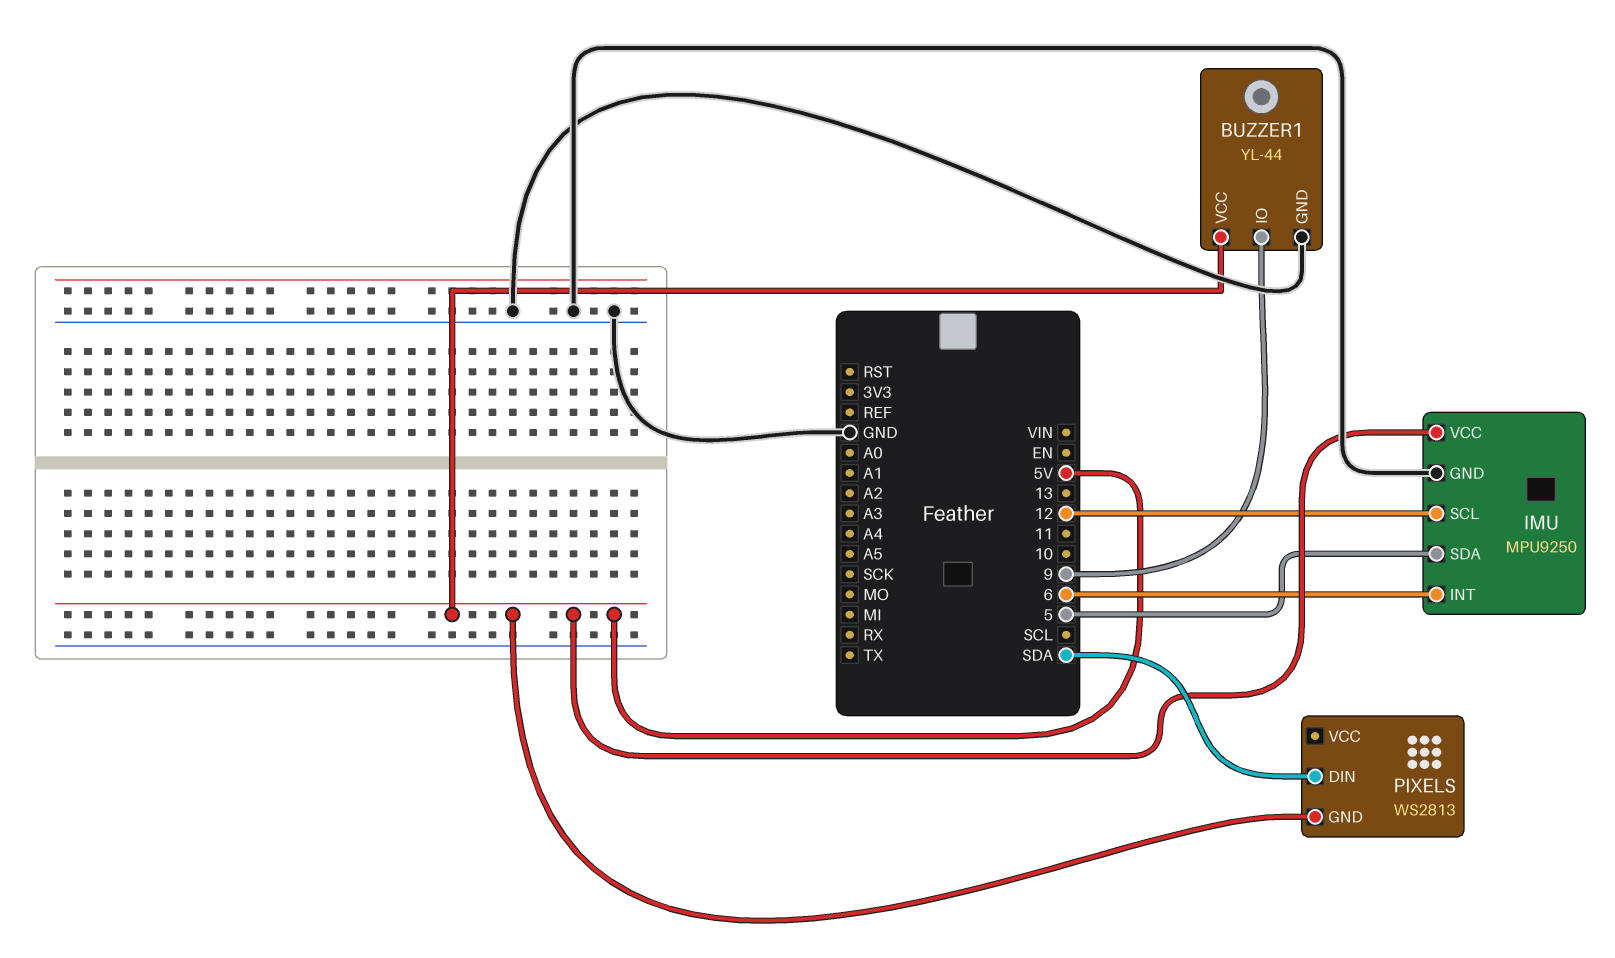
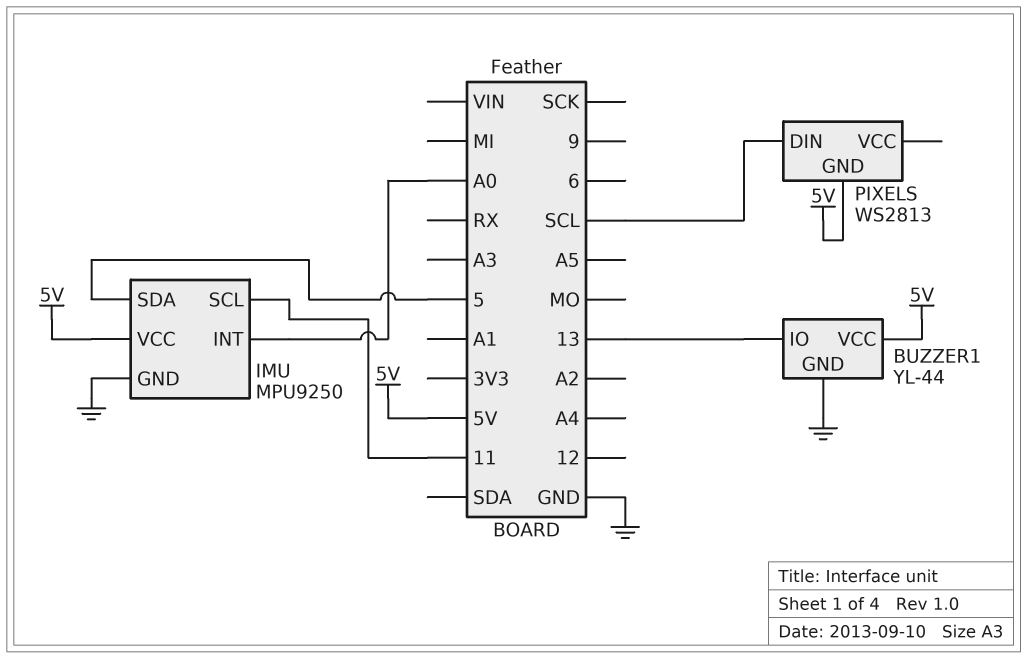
BUZZER1 pin IO: 9 -> 13
IMU pin INT: 6 -> A0
IMU pin SCL: 12 -> 11
PIXELS pin DIN: SDA -> SCL

